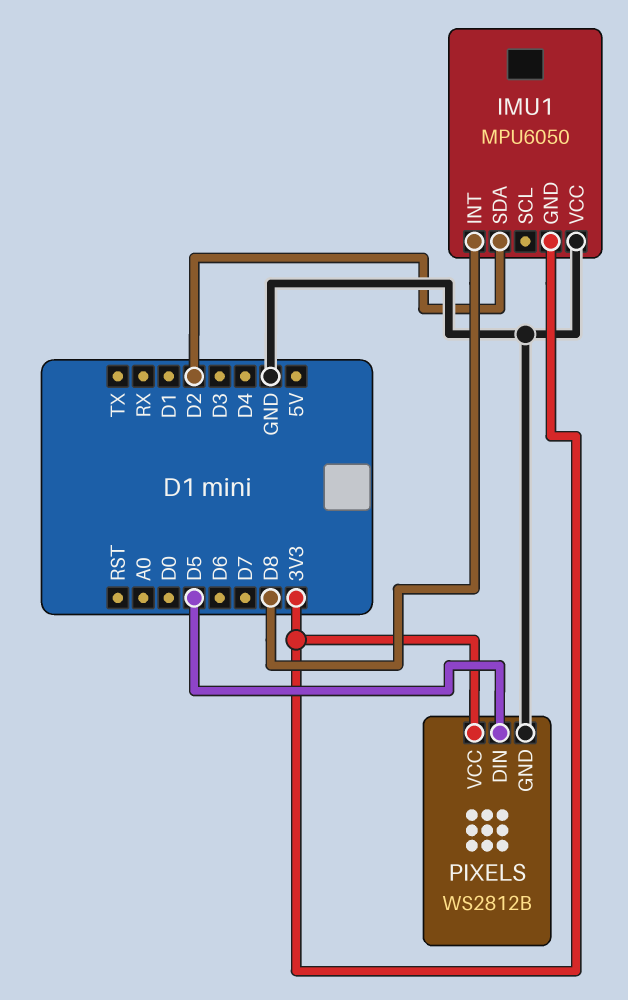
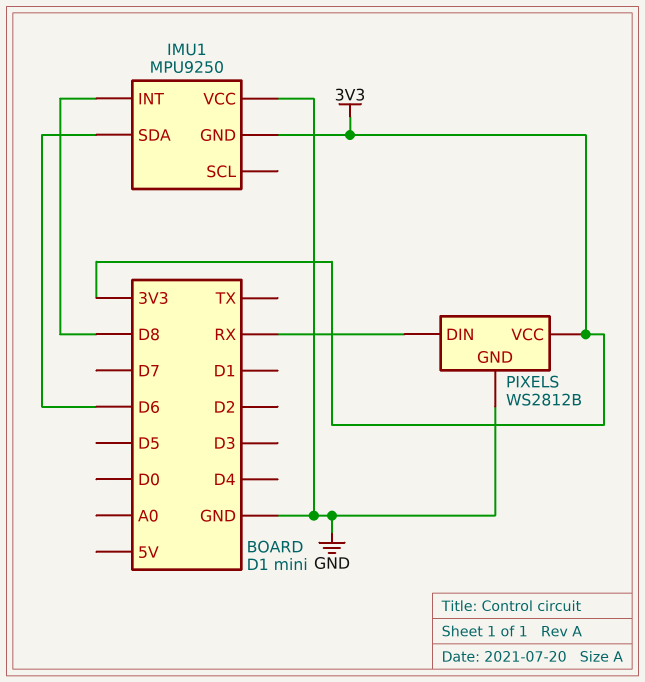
IMU1: MPU6050 -> MPU9250
IMU1 pin SDA: D2 -> D6
PIXELS pin DIN: D5 -> RX

